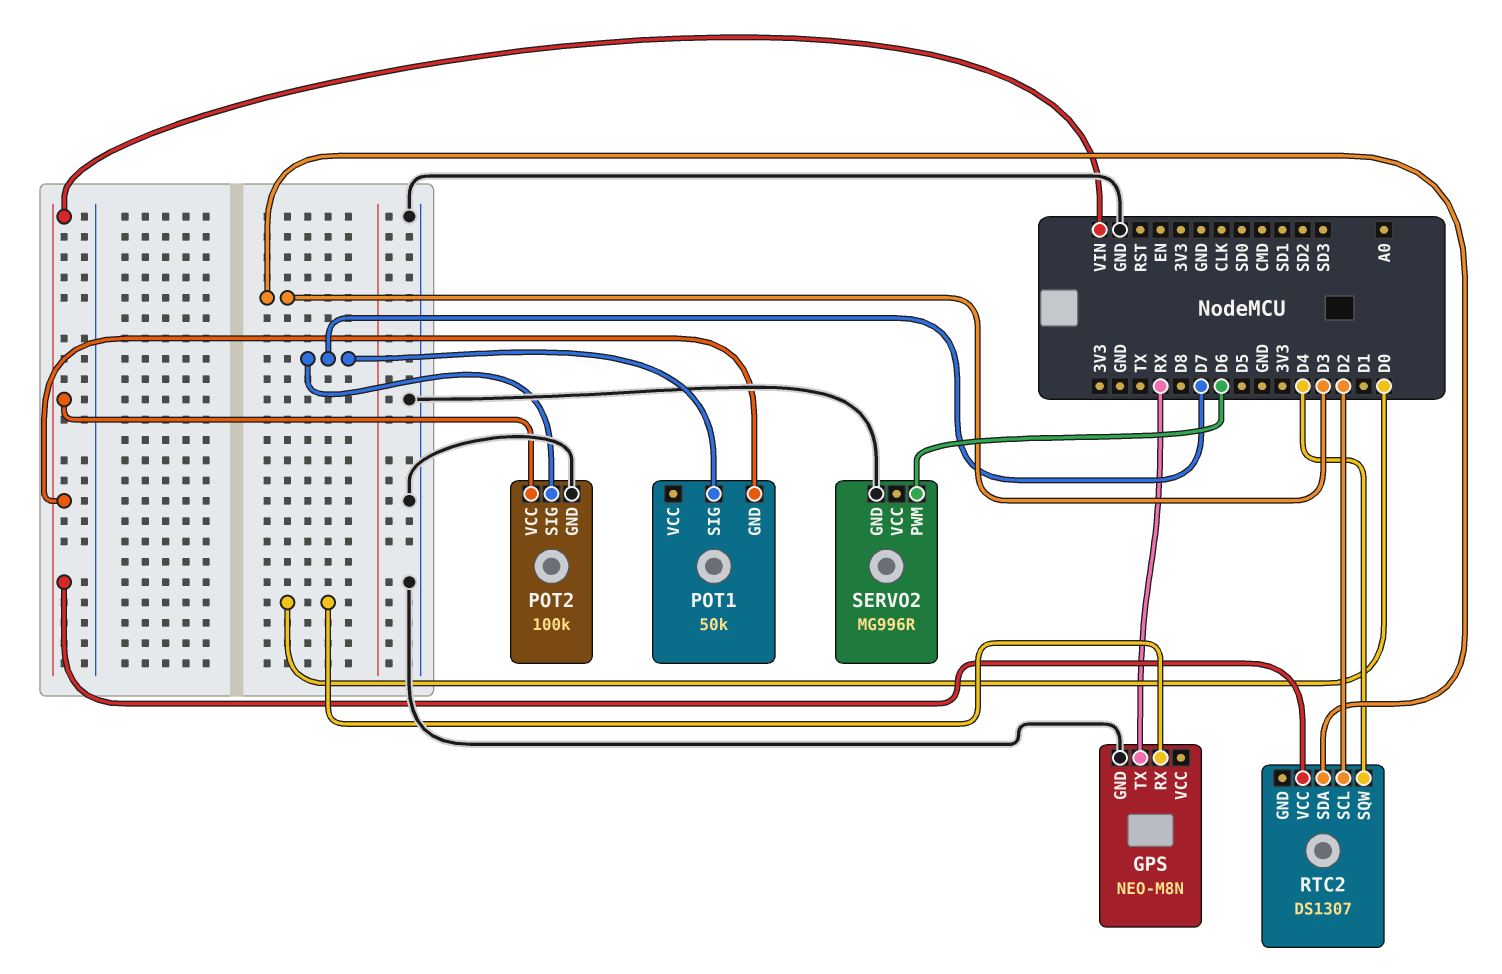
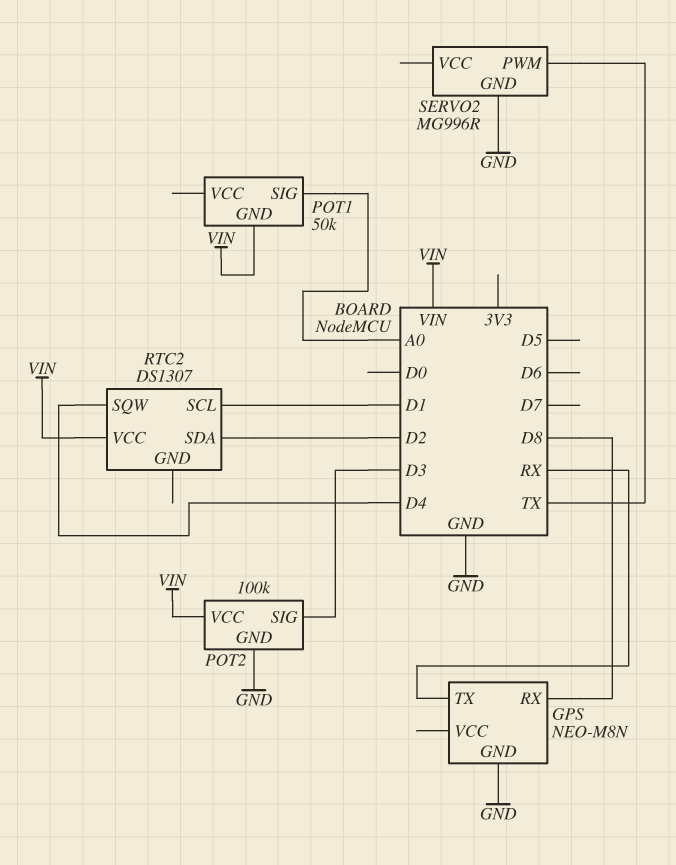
GPS pin RX: D0 -> D8
POT1 pin SIG: D7 -> A0
POT2 pin SIG: D7 -> D3
RTC2 pin SCL: D2 -> D1
RTC2 pin SDA: D3 -> D2
SERVO2 pin PWM: D6 -> TX

